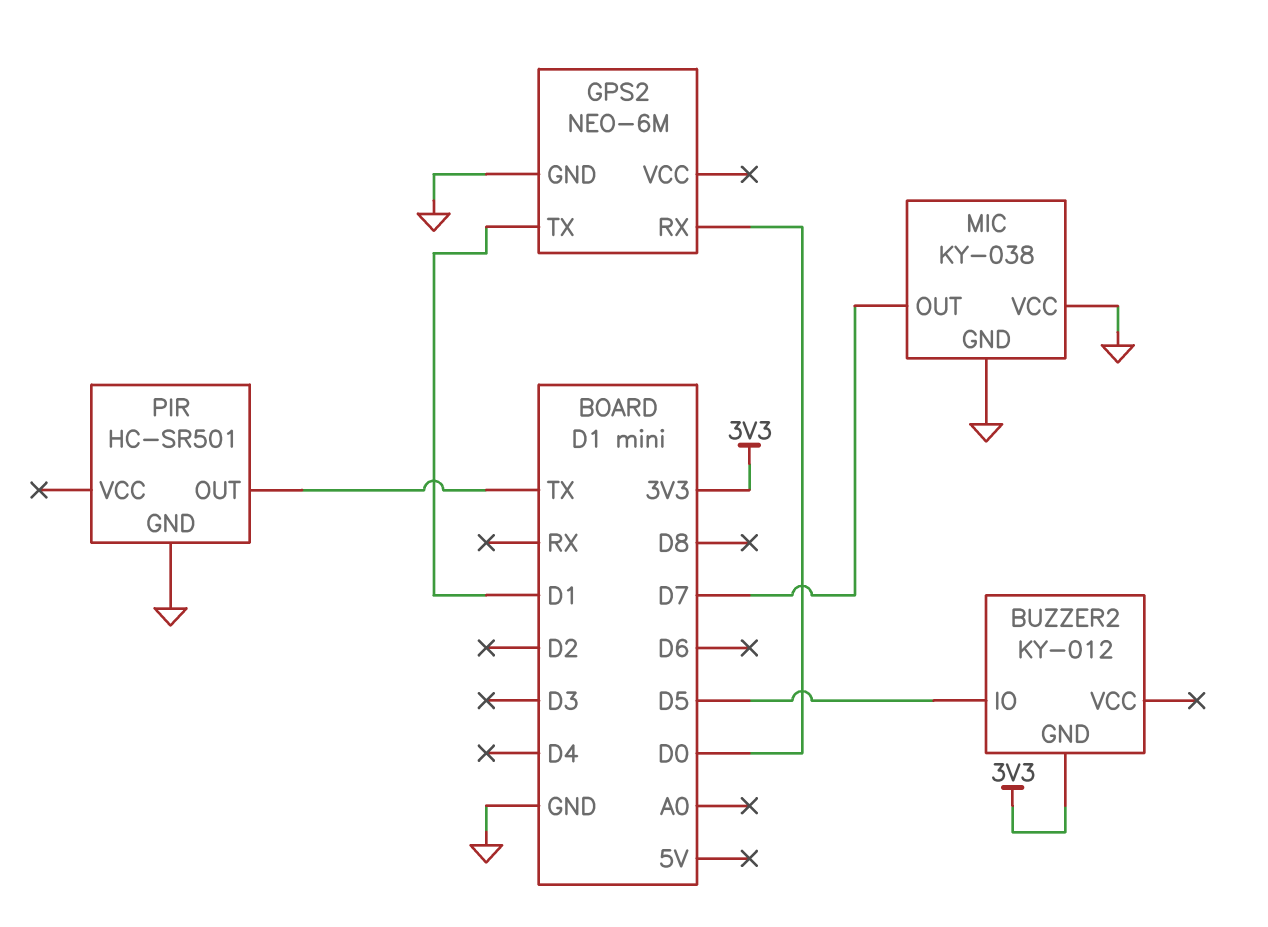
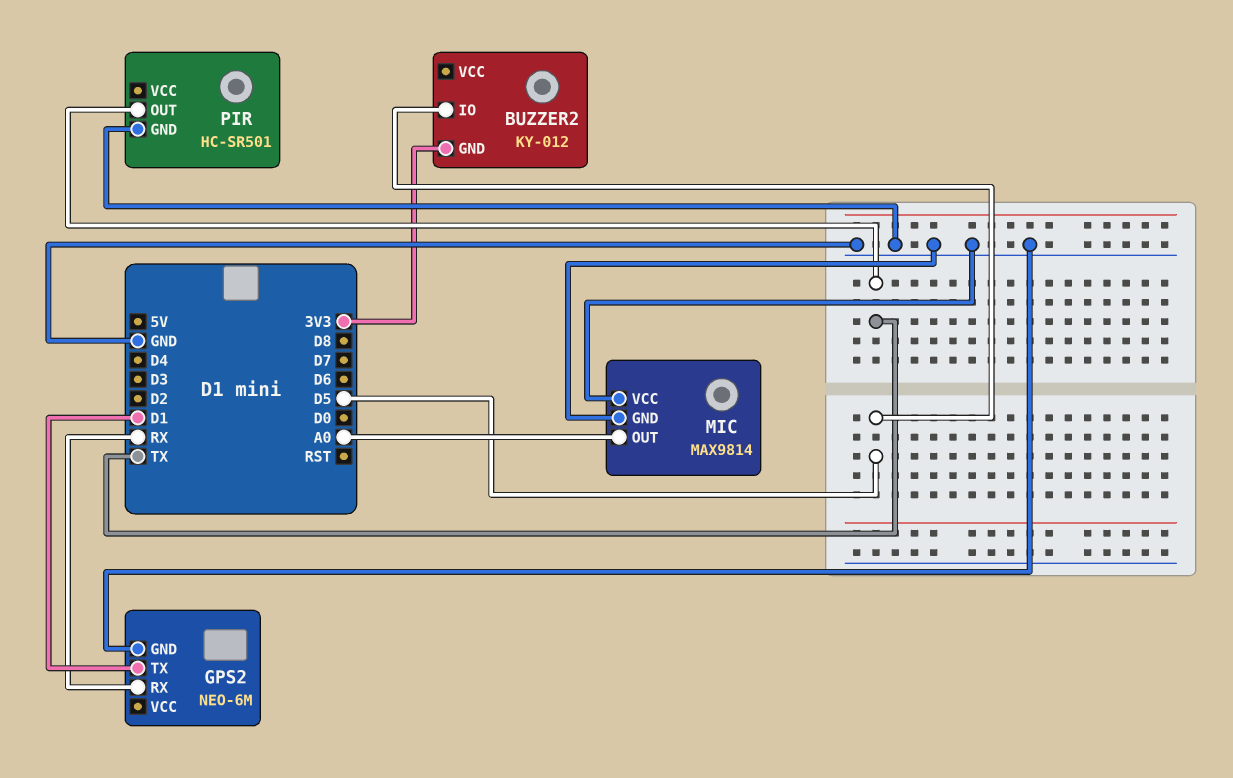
GPS2 pin RX: D0 -> RX
MIC: KY-038 -> MAX9814
MIC pin OUT: D7 -> A0

